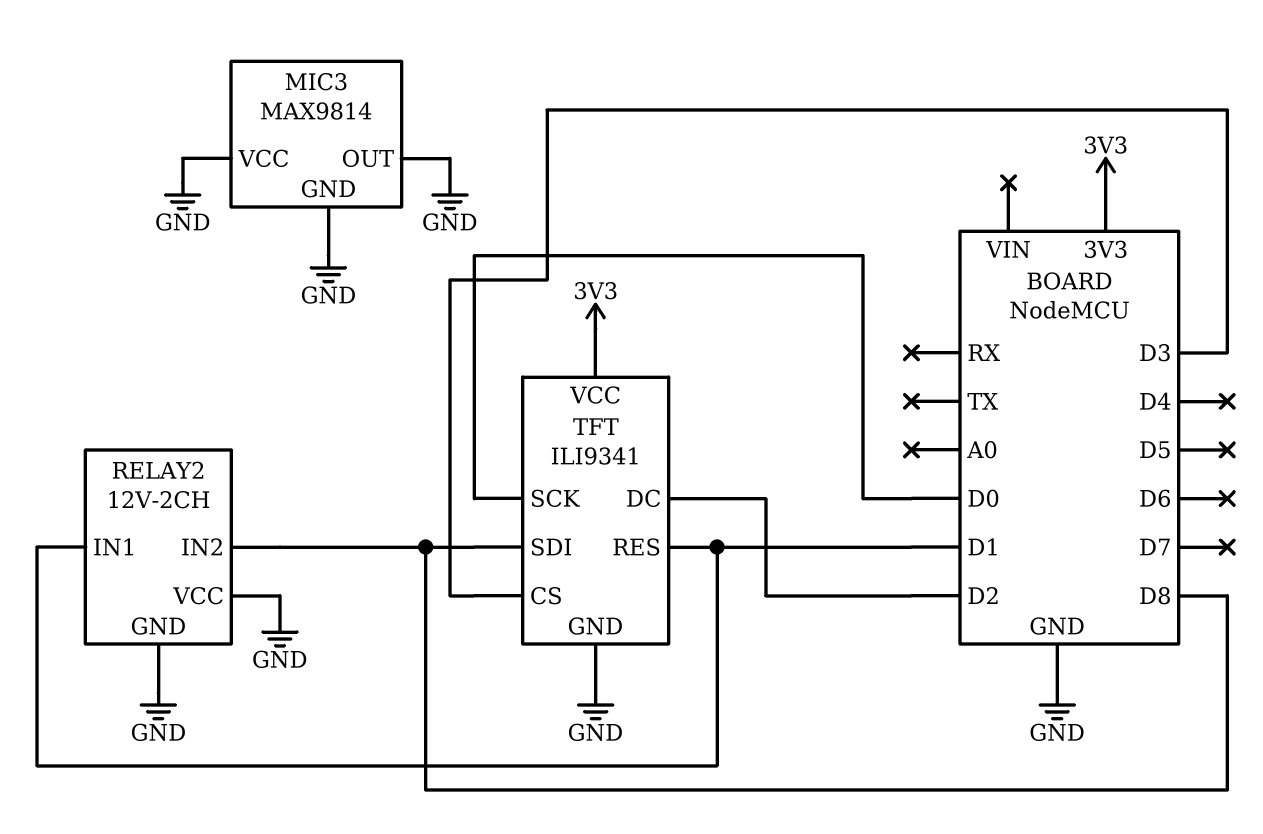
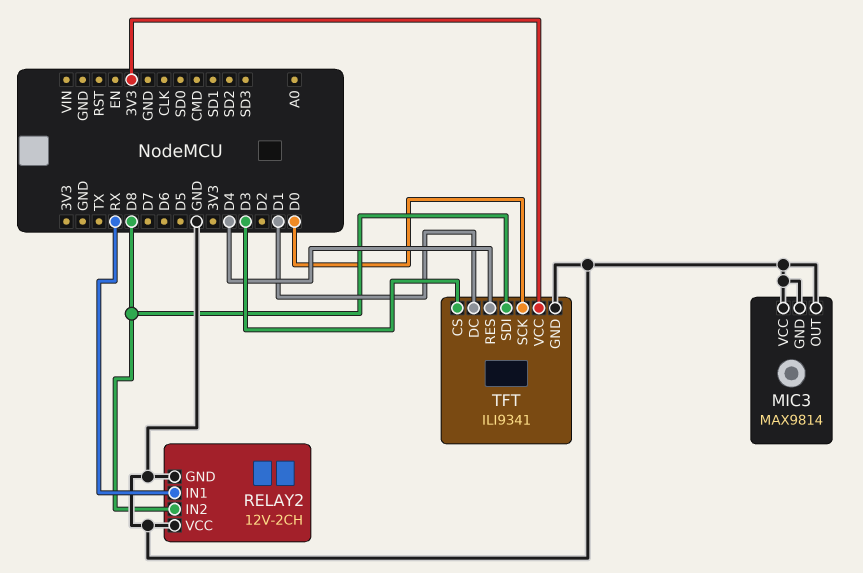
RELAY2 pin IN1: D1 -> RX
TFT pin DC: D2 -> D1
TFT pin RES: D1 -> D4

